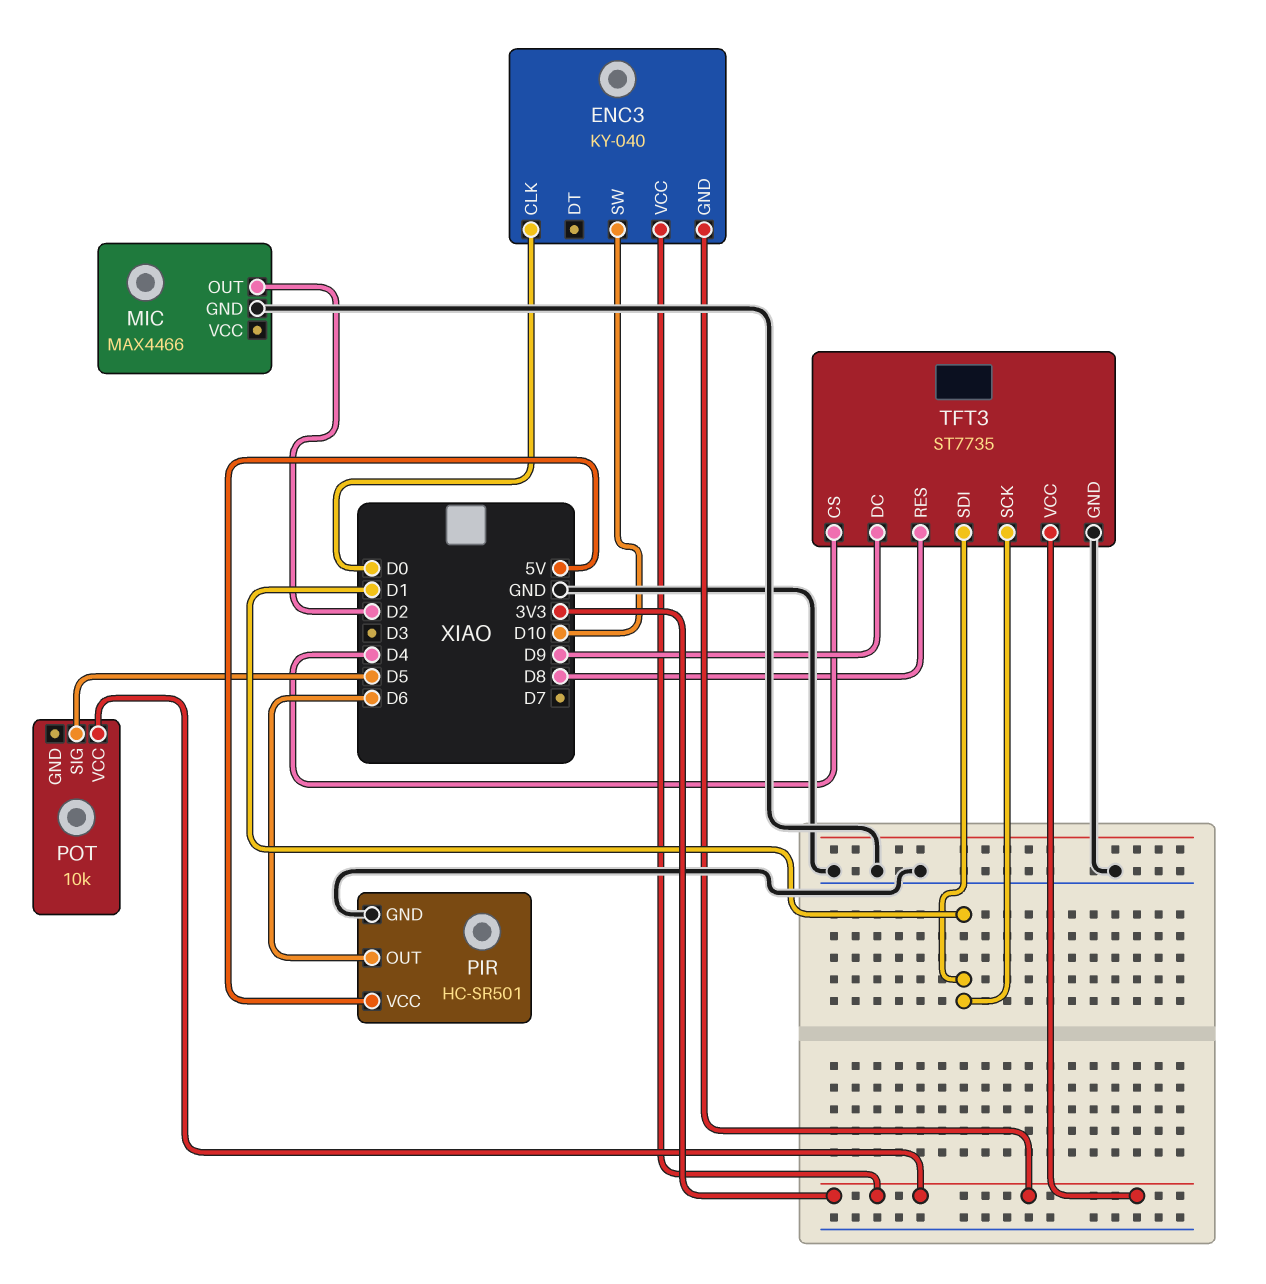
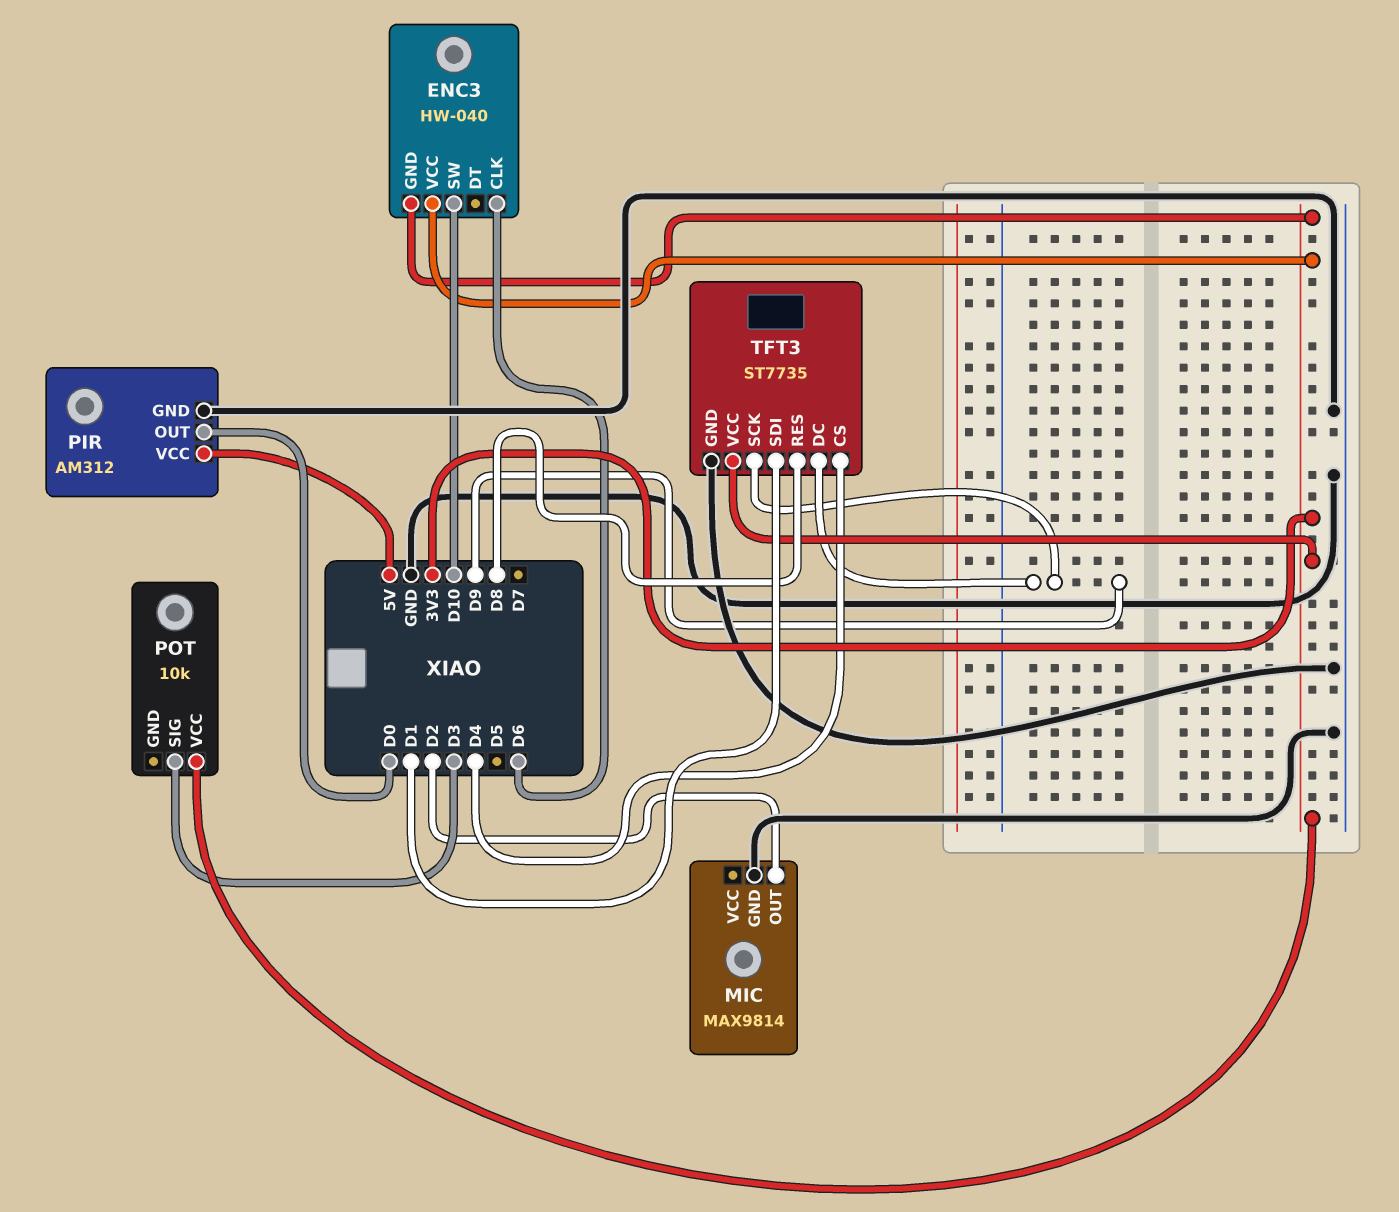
ENC3: KY-040 -> HW-040
ENC3 pin CLK: D0 -> D6
MIC: MAX4466 -> MAX9814
PIR: HC-SR501 -> AM312
PIR pin OUT: D6 -> D0
POT pin SIG: D5 -> D3
TFT3 pin SCK: D1 -> D9

